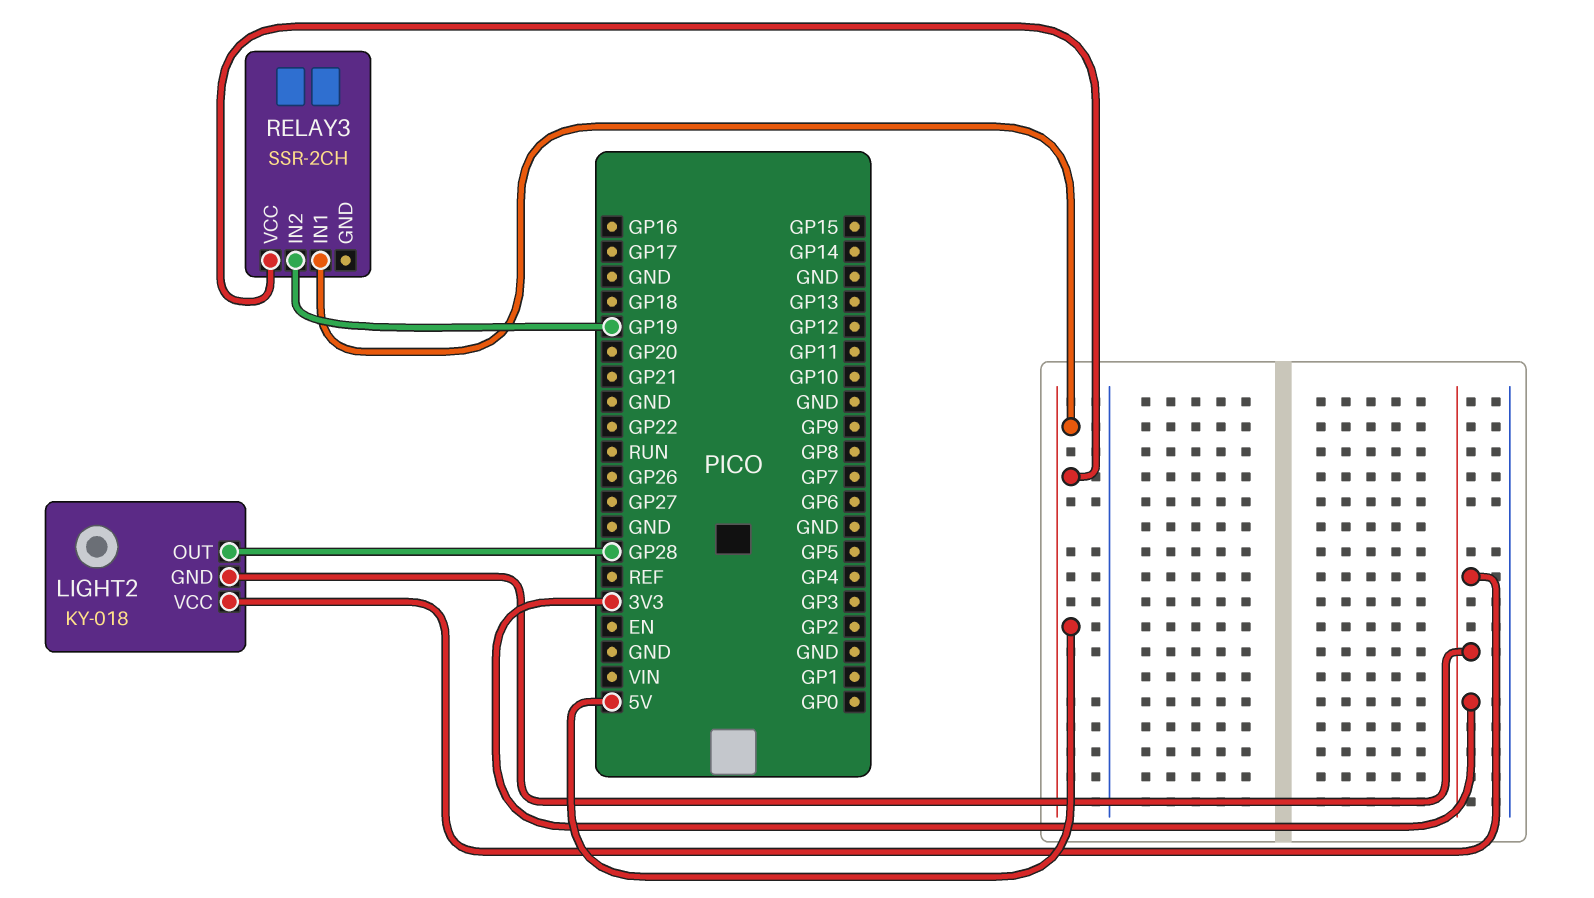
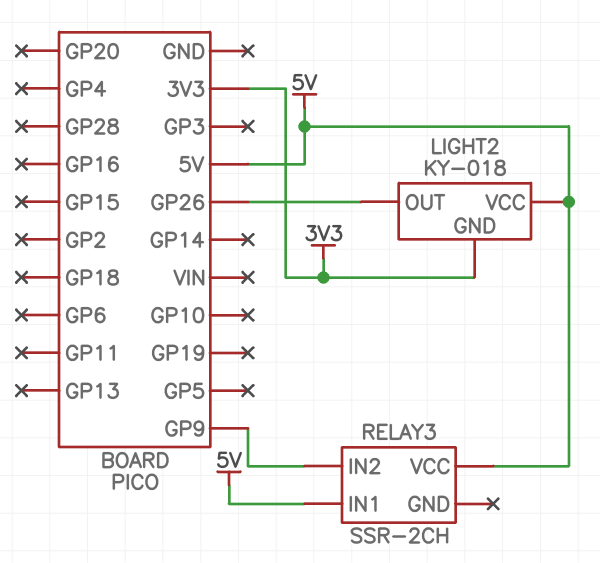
LIGHT2 pin OUT: GP28 -> GP26
LIGHT2 pin VCC: 3V3 -> 5V
RELAY3 pin IN2: GP19 -> GP9

